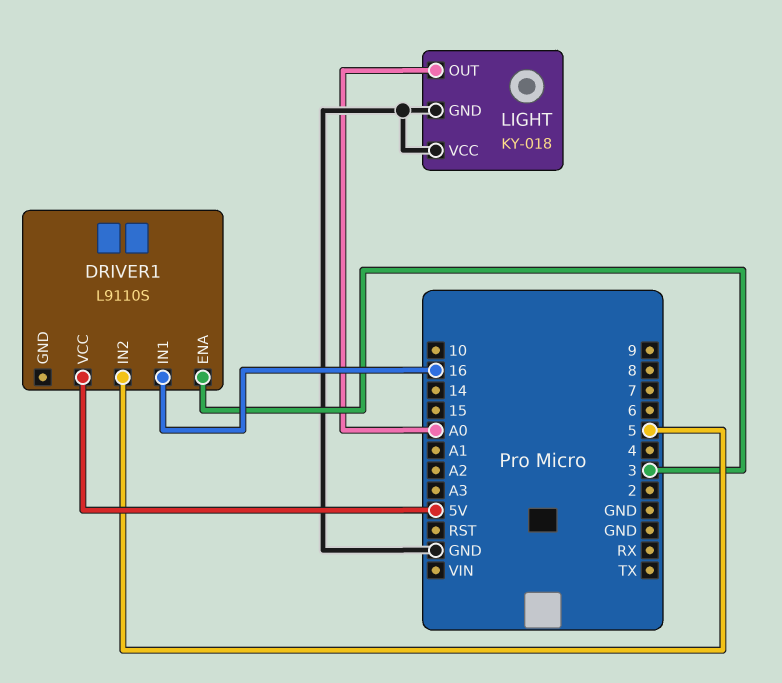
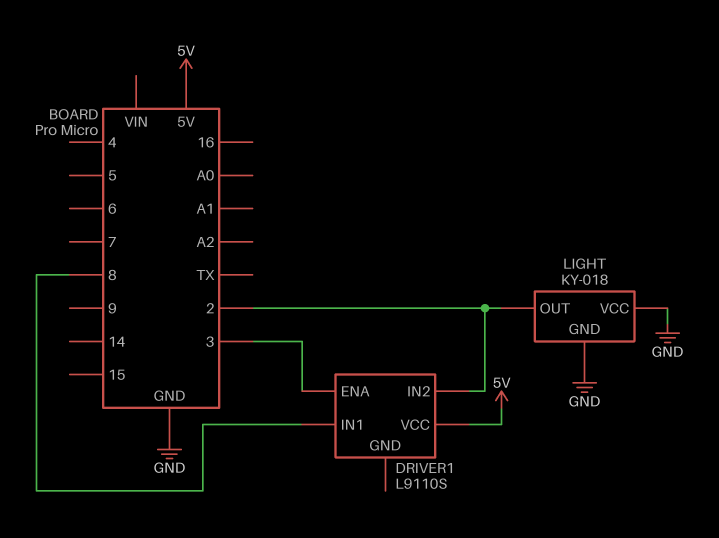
DRIVER1 pin IN1: 16 -> 8
DRIVER1 pin IN2: 5 -> 2
LIGHT pin OUT: A0 -> 2

